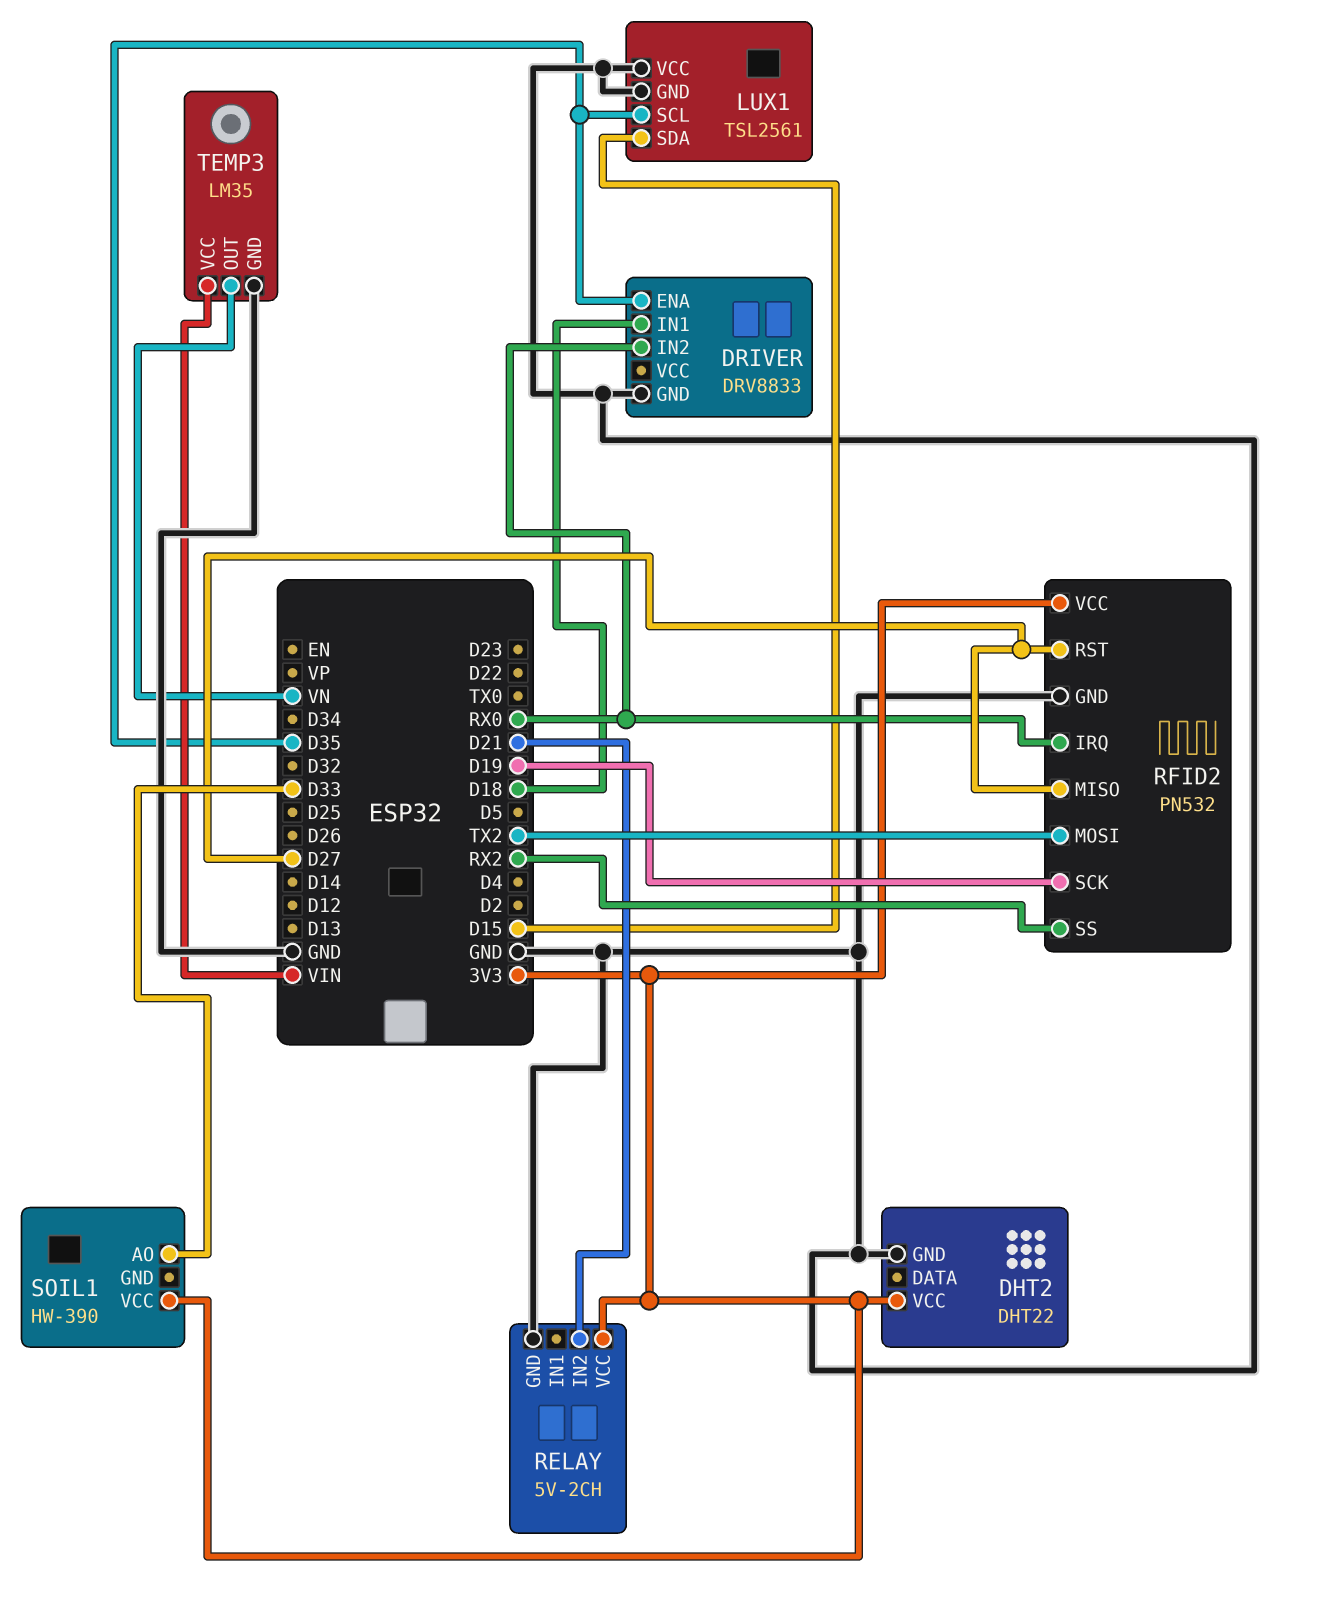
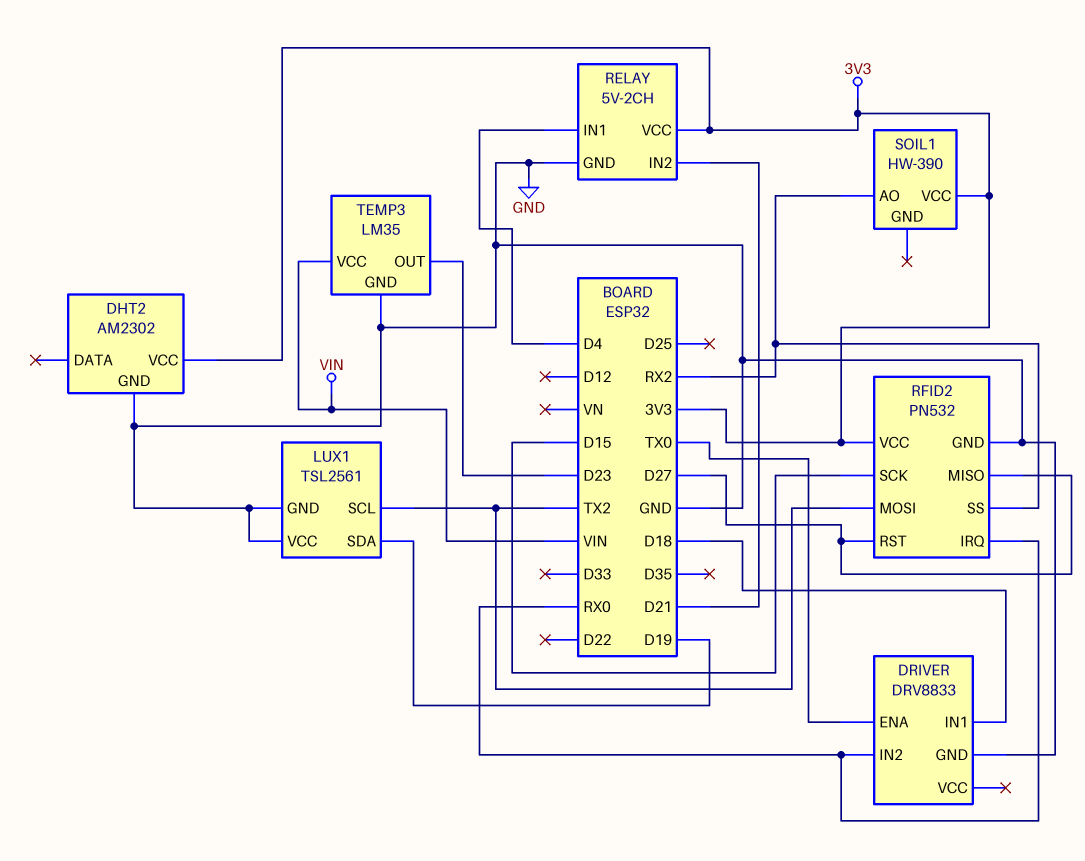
DHT2: DHT22 -> AM2302
DRIVER pin ENA: D35 -> TX0
LUX1 pin SCL: D35 -> TX2
LUX1 pin SDA: D15 -> D19
RELAY pin IN1: none -> D4
RFID2 pin SCK: D19 -> D15
SOIL1 pin AO: D33 -> RX2
TEMP3 pin OUT: VN -> D23

